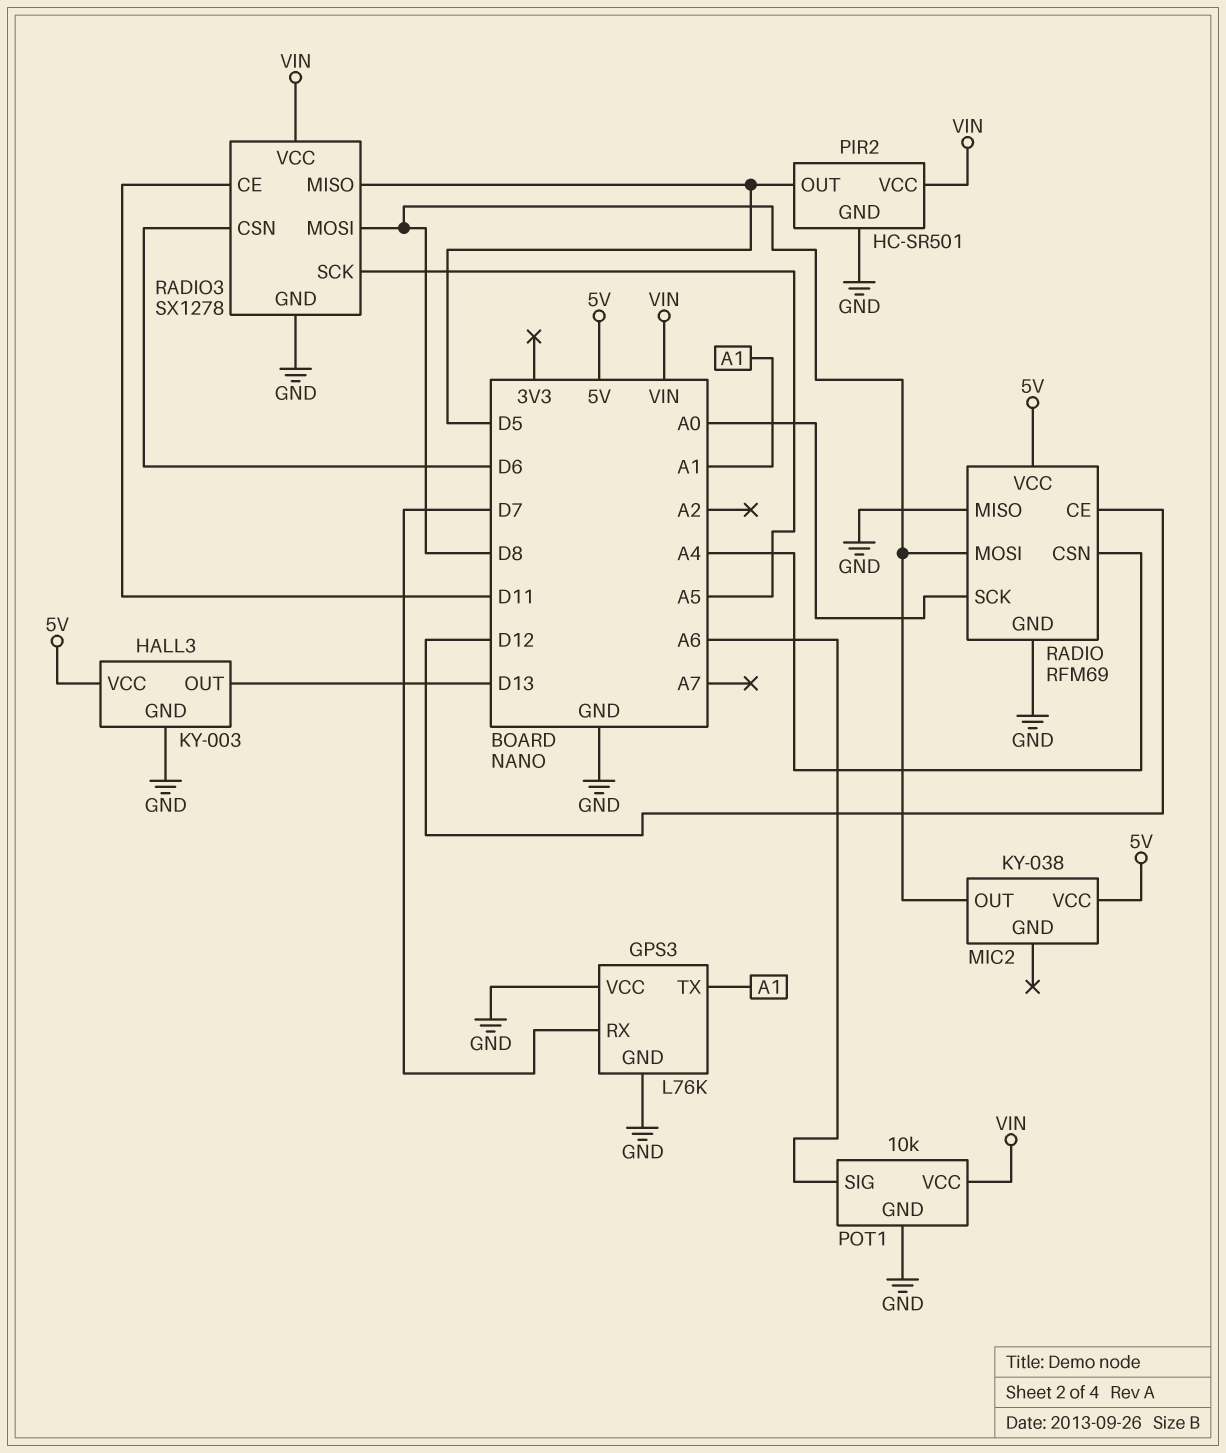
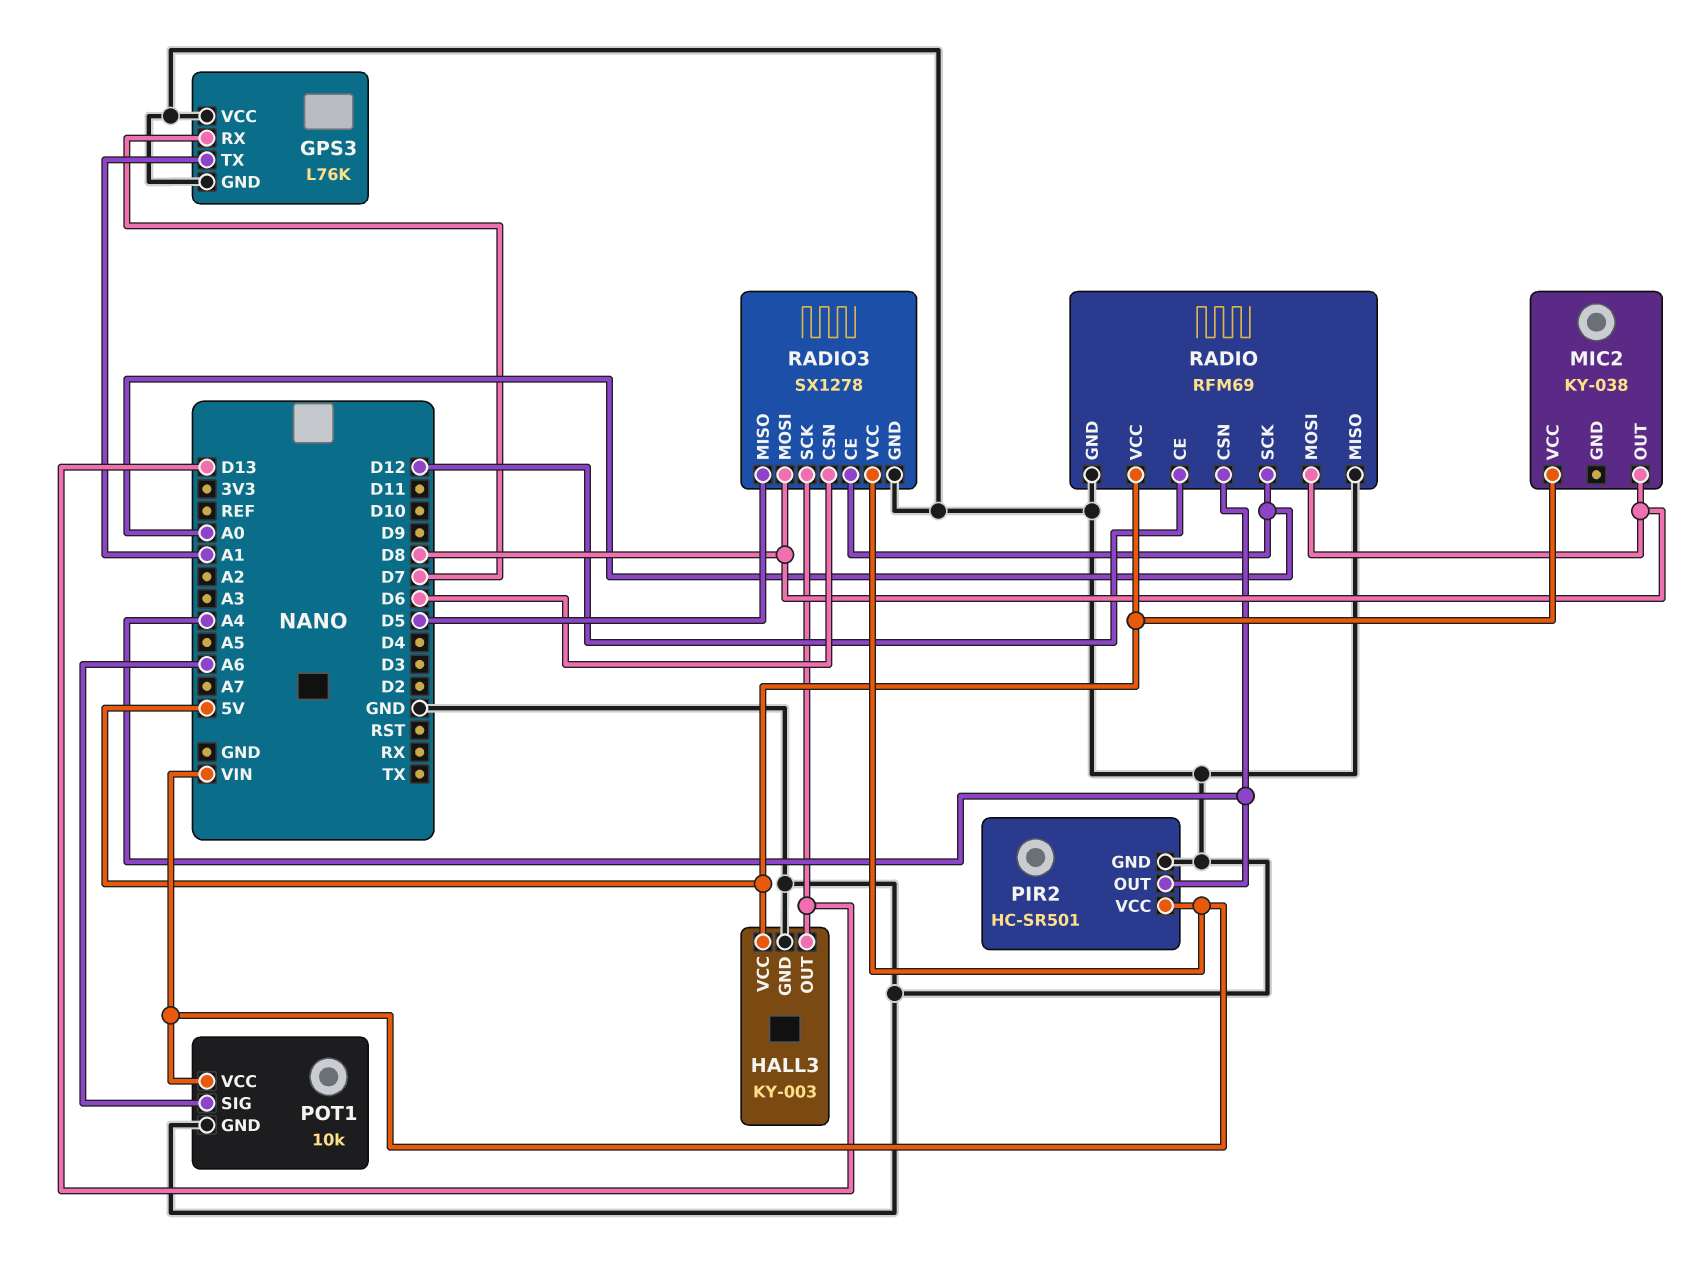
PIR2 pin OUT: D5 -> A4
RADIO3 pin CE: D11 -> A0
RADIO3 pin SCK: A5 -> D13

